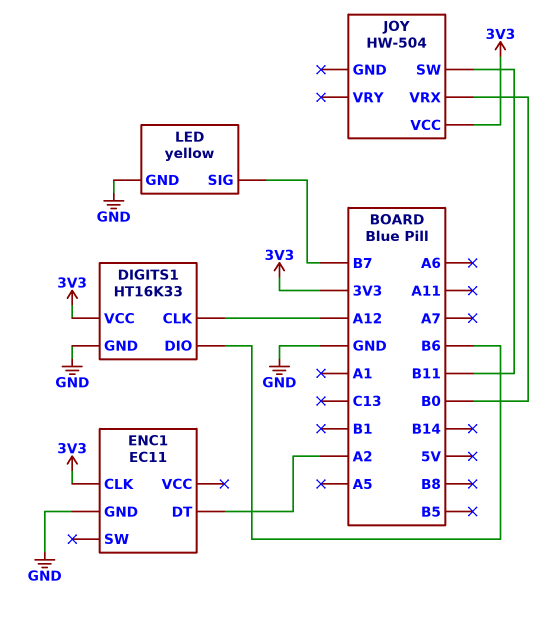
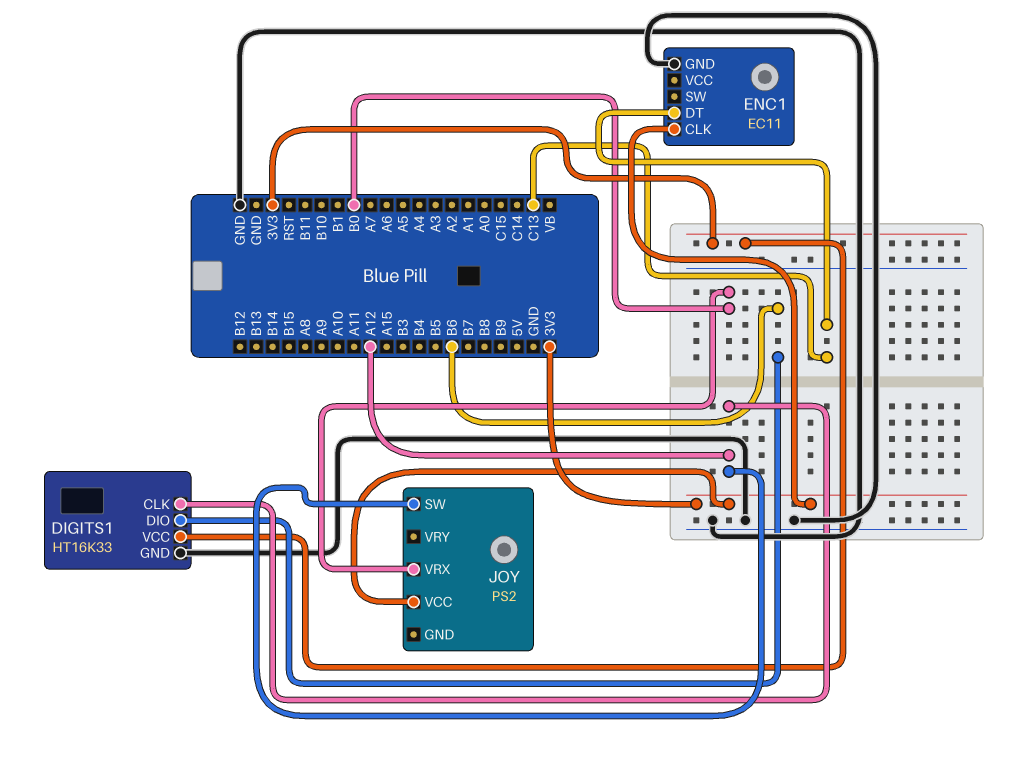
ENC1 pin DT: A2 -> C13
JOY: HW-504 -> PS2
JOY pin SW: B11 -> A12
LED: yellow -> none
LED pin GND: GND -> none
LED pin SIG: B7 -> none

